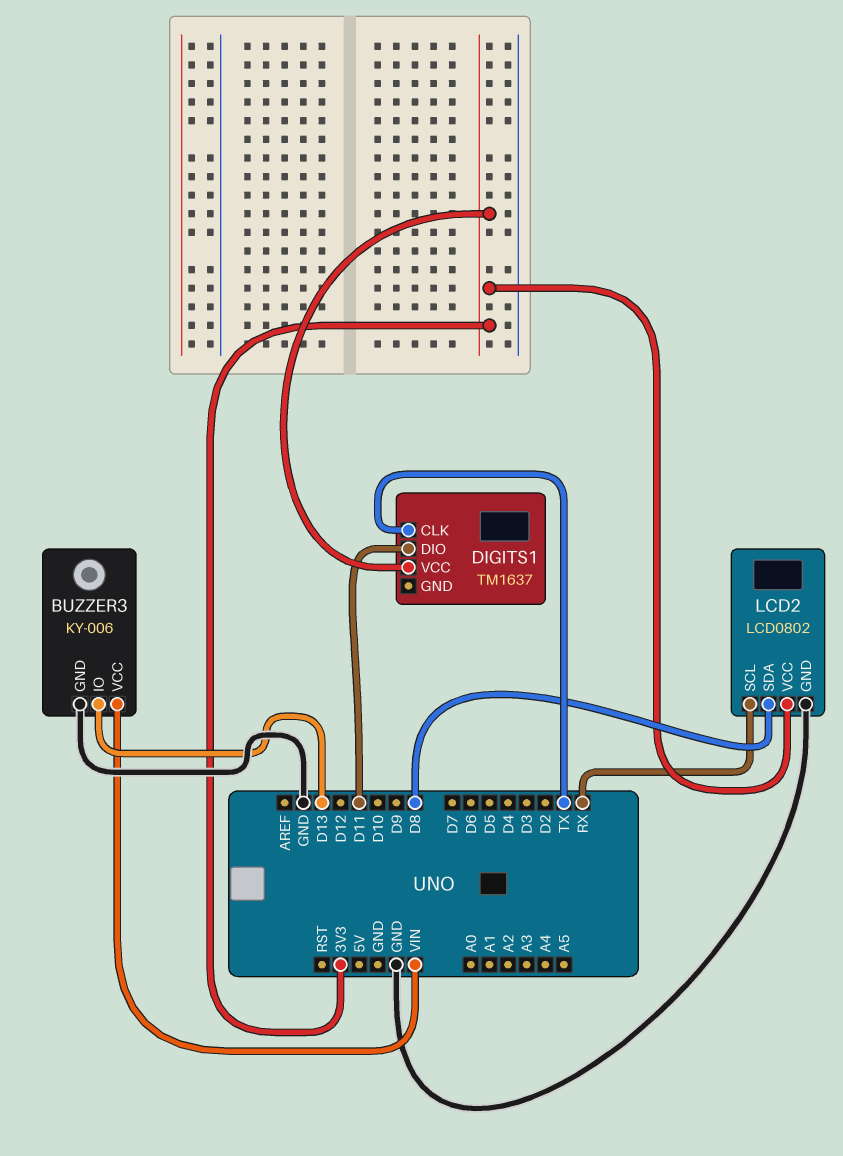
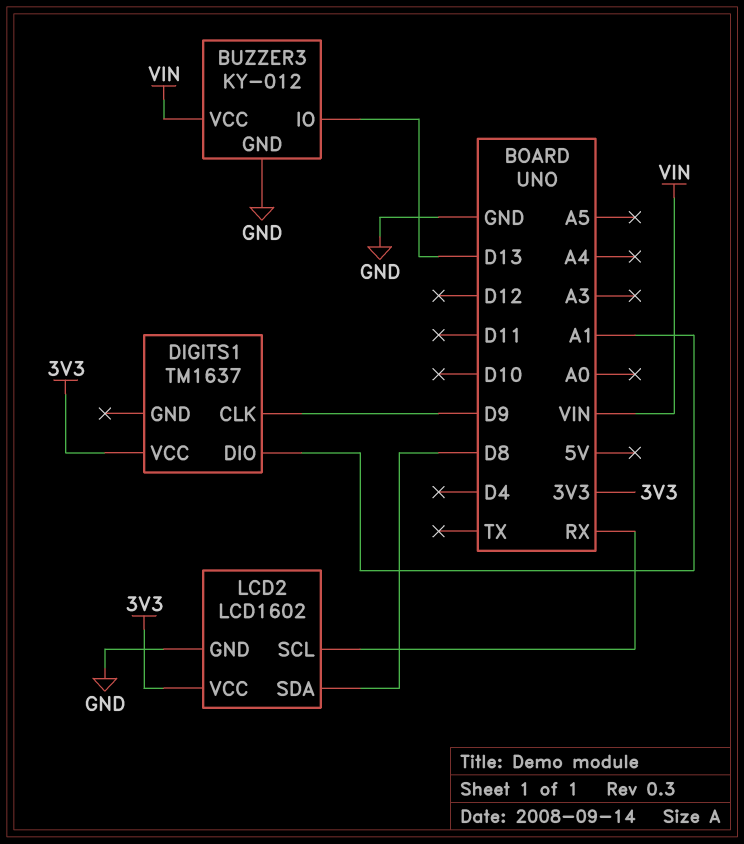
BUZZER3: KY-006 -> KY-012
DIGITS1 pin CLK: TX -> D9
DIGITS1 pin DIO: D11 -> A1
LCD2: LCD0802 -> LCD1602

